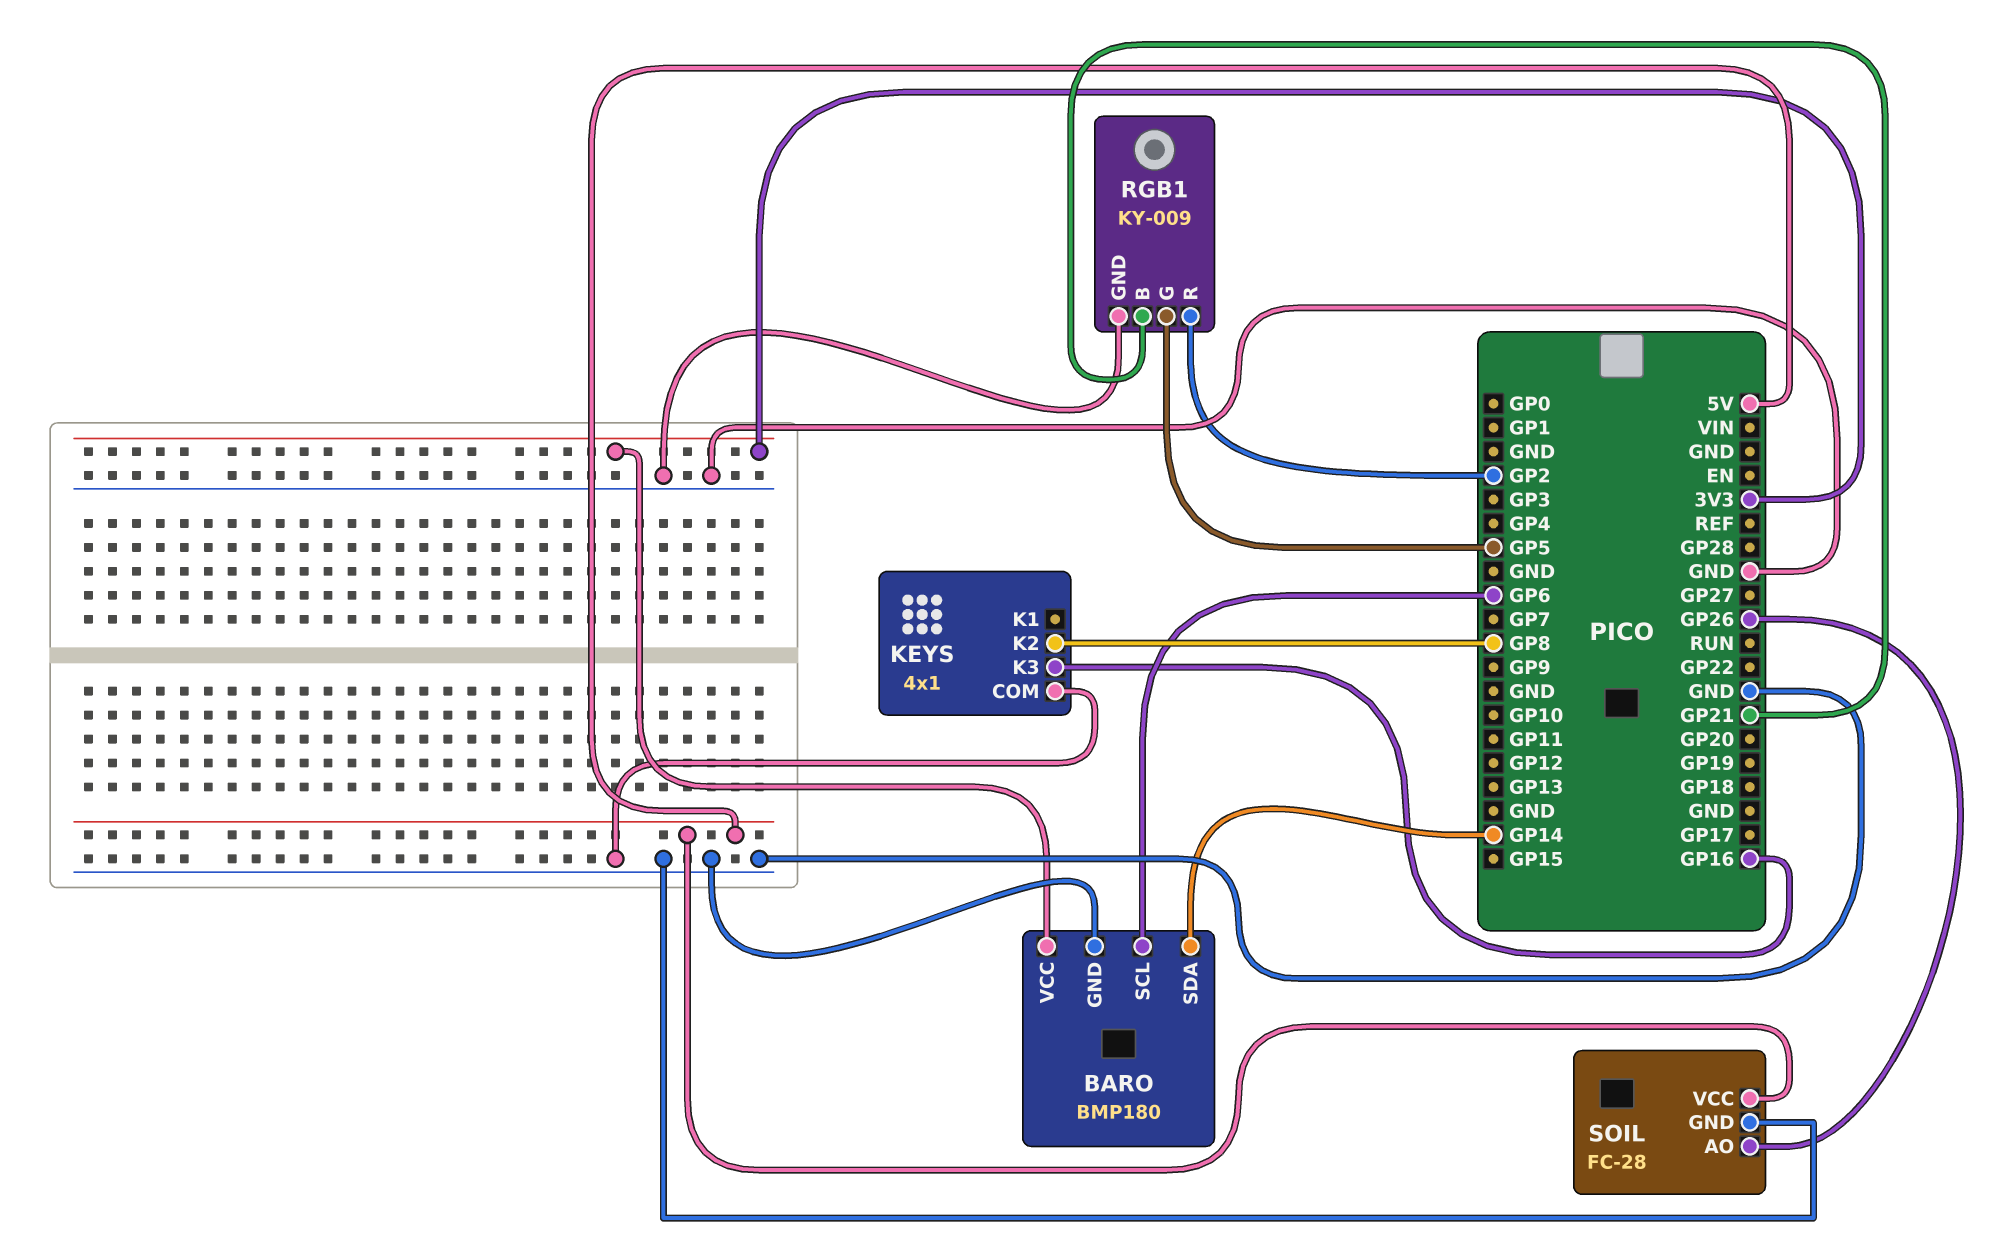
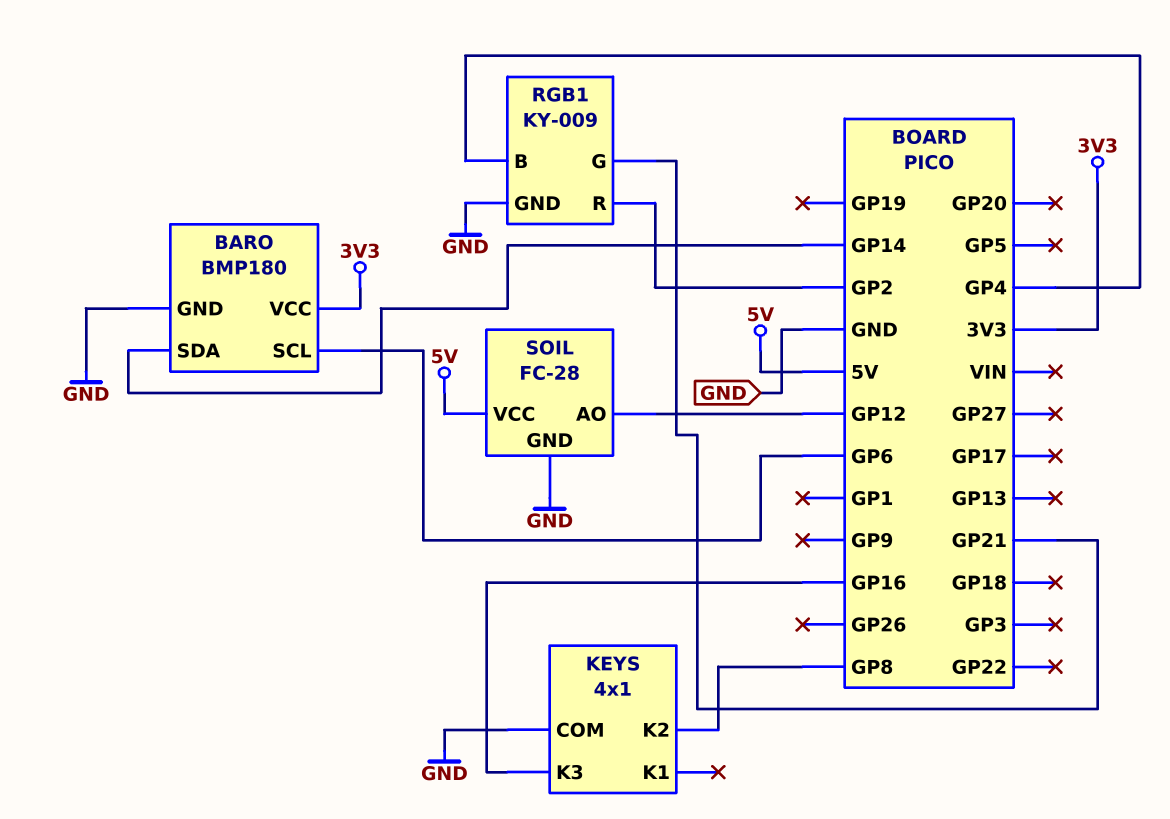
RGB1 pin B: GP21 -> GP4
RGB1 pin G: GP5 -> GP21
SOIL pin AO: GP26 -> GP12

